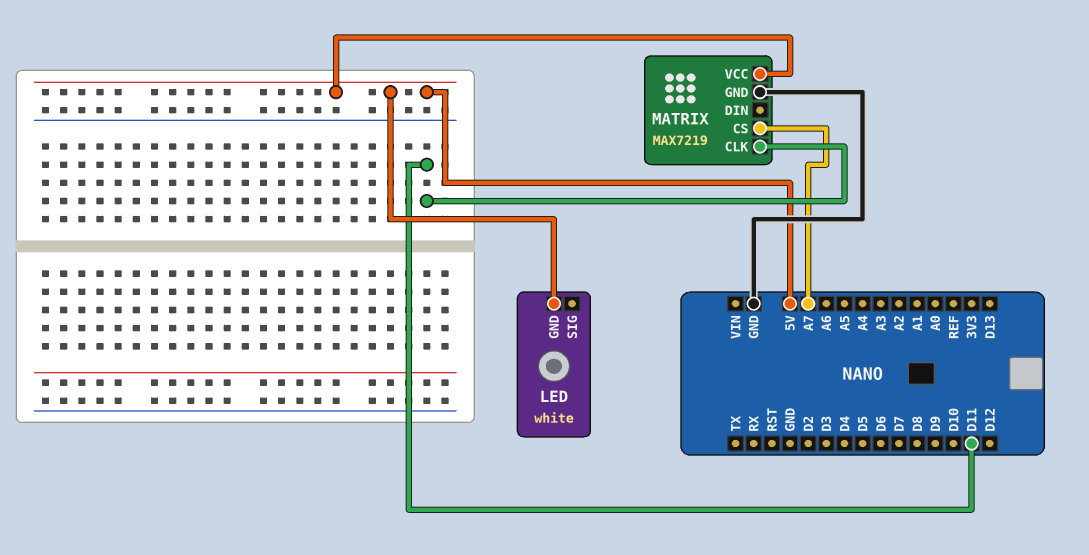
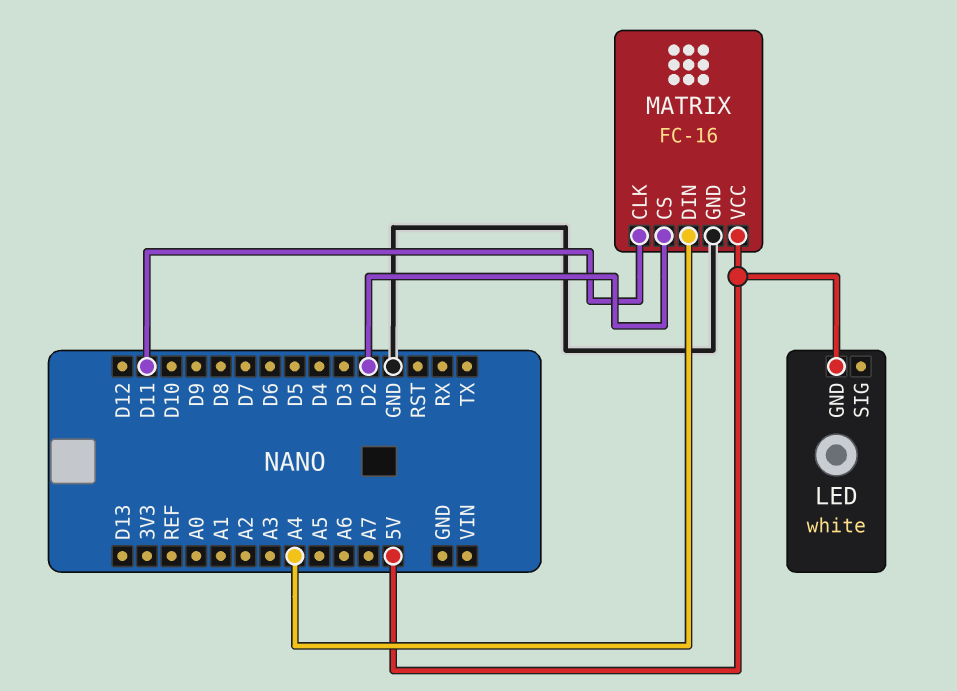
MATRIX: MAX7219 -> FC-16
MATRIX pin CS: A7 -> D2
MATRIX pin DIN: none -> A4

